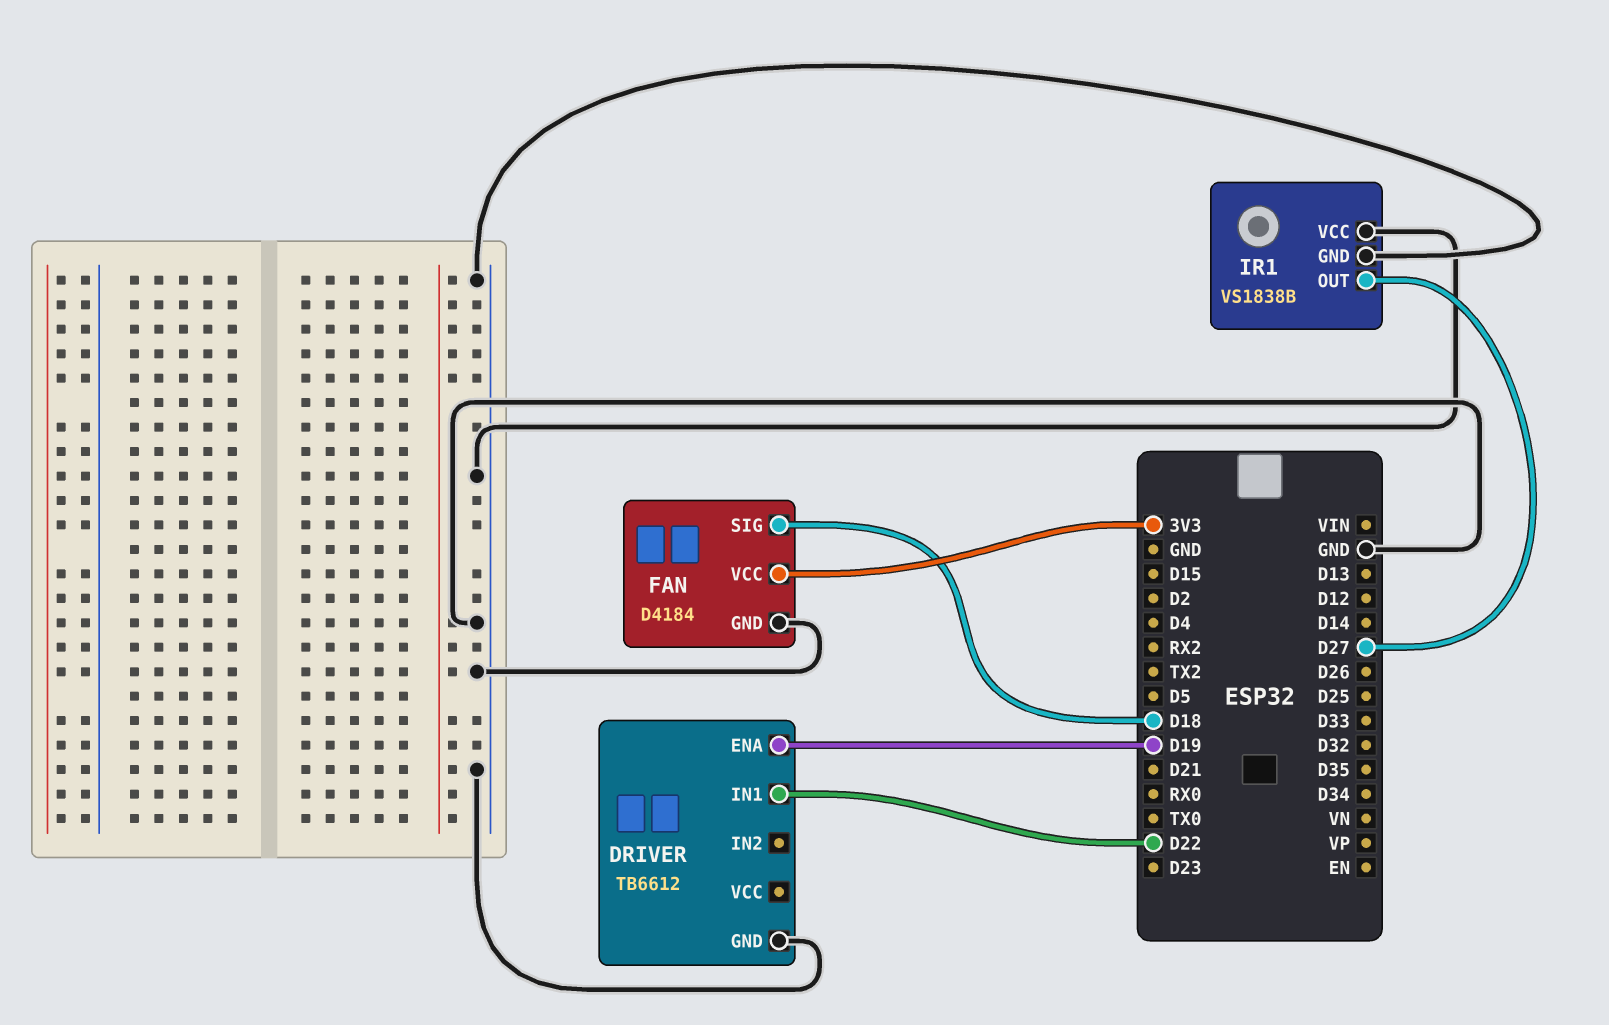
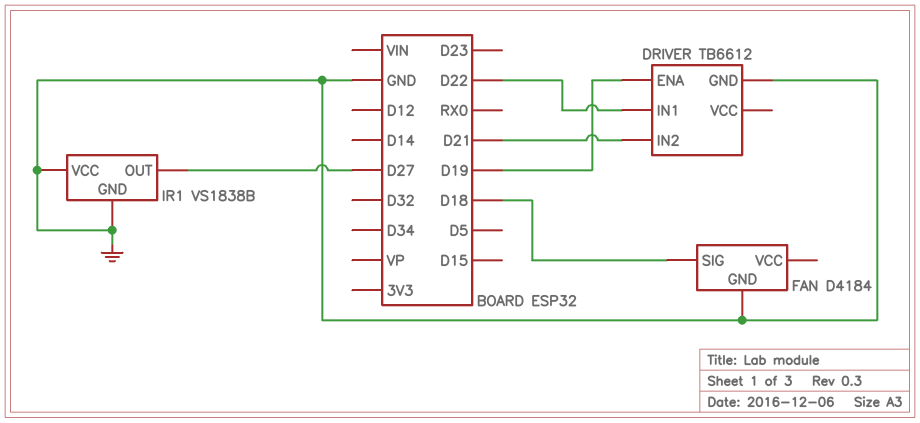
DRIVER pin IN2: none -> D21
FAN pin VCC: 3V3 -> none

